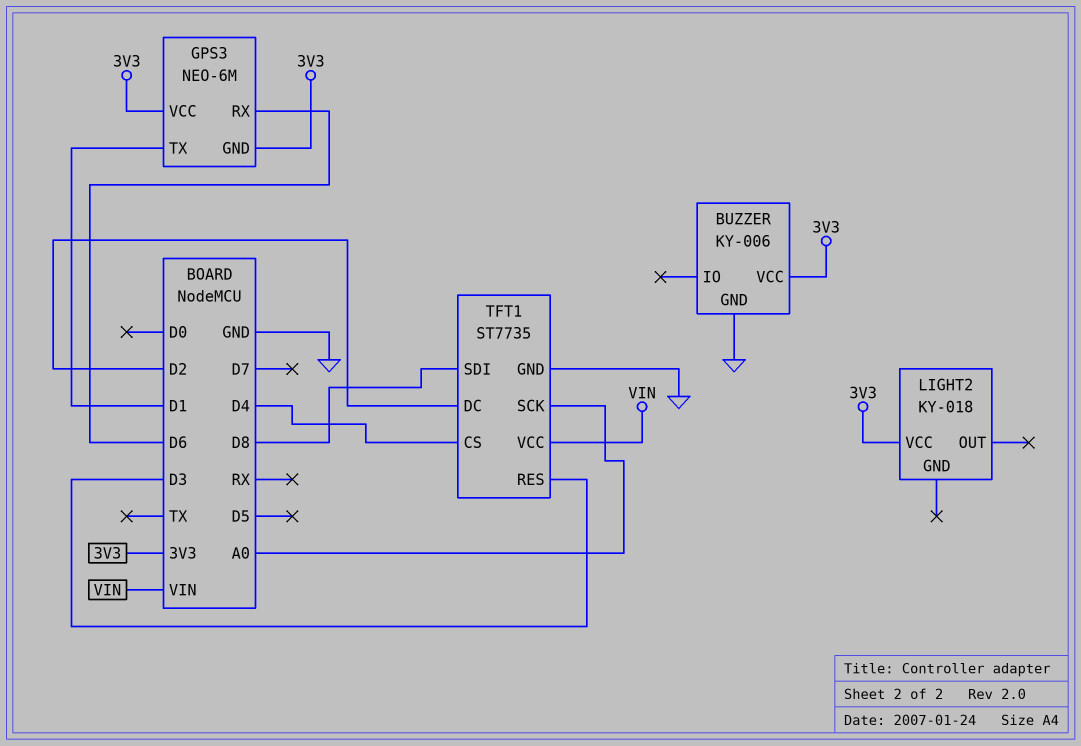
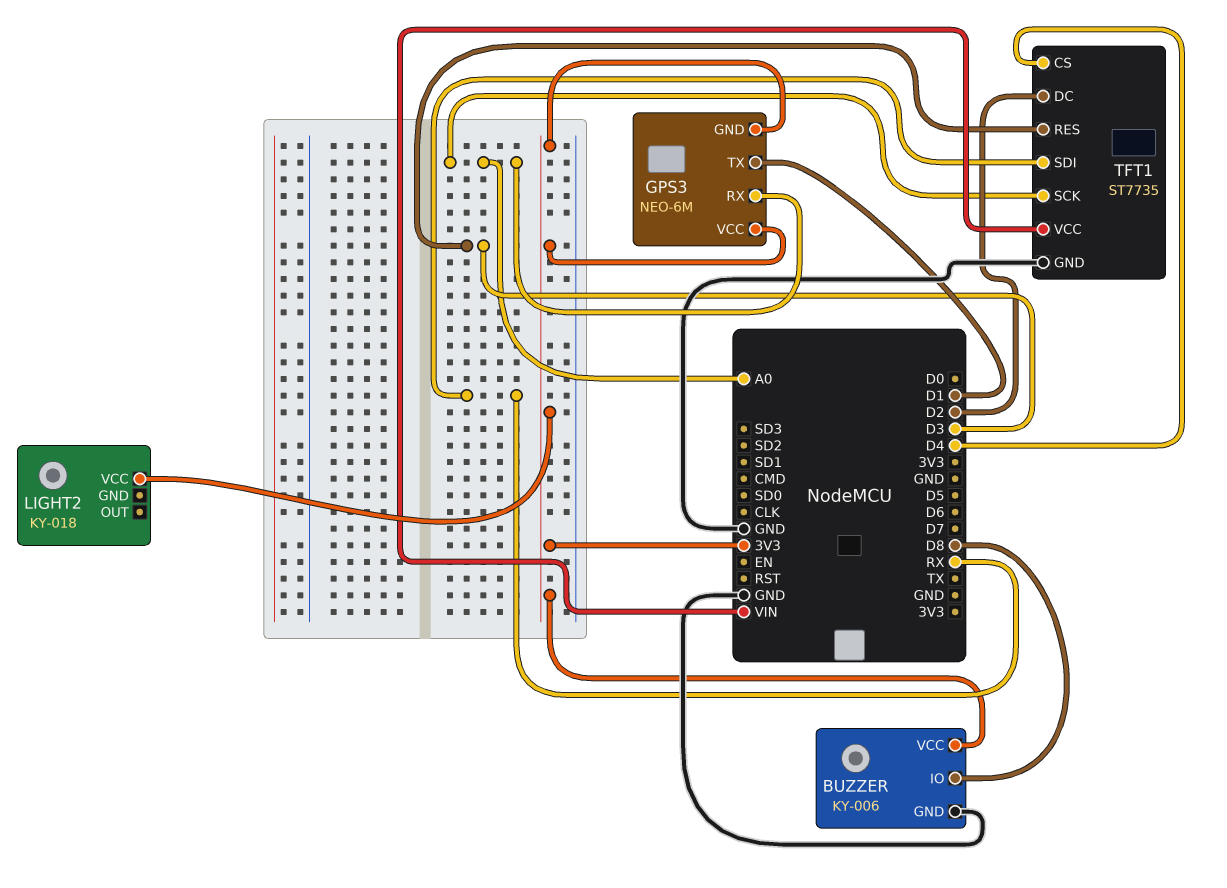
BUZZER pin IO: none -> D8
GPS3 pin RX: D6 -> A0
TFT1 pin SDI: D8 -> RX

